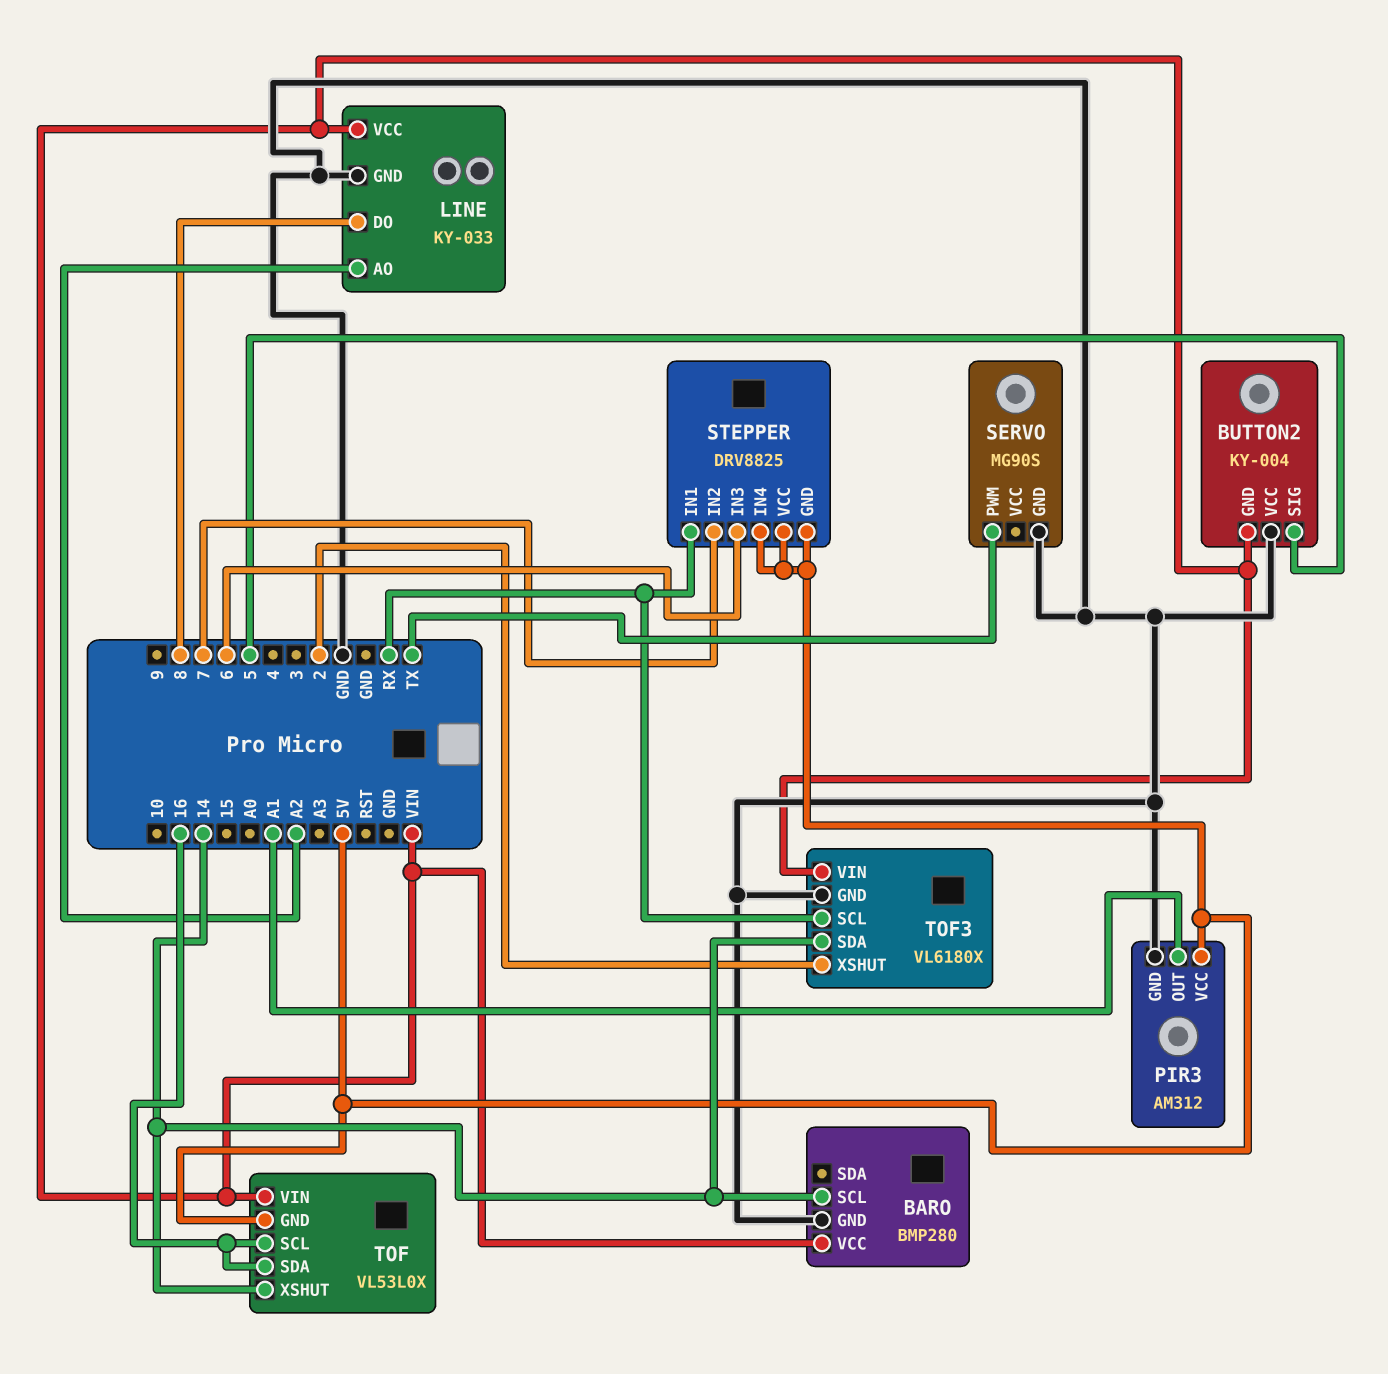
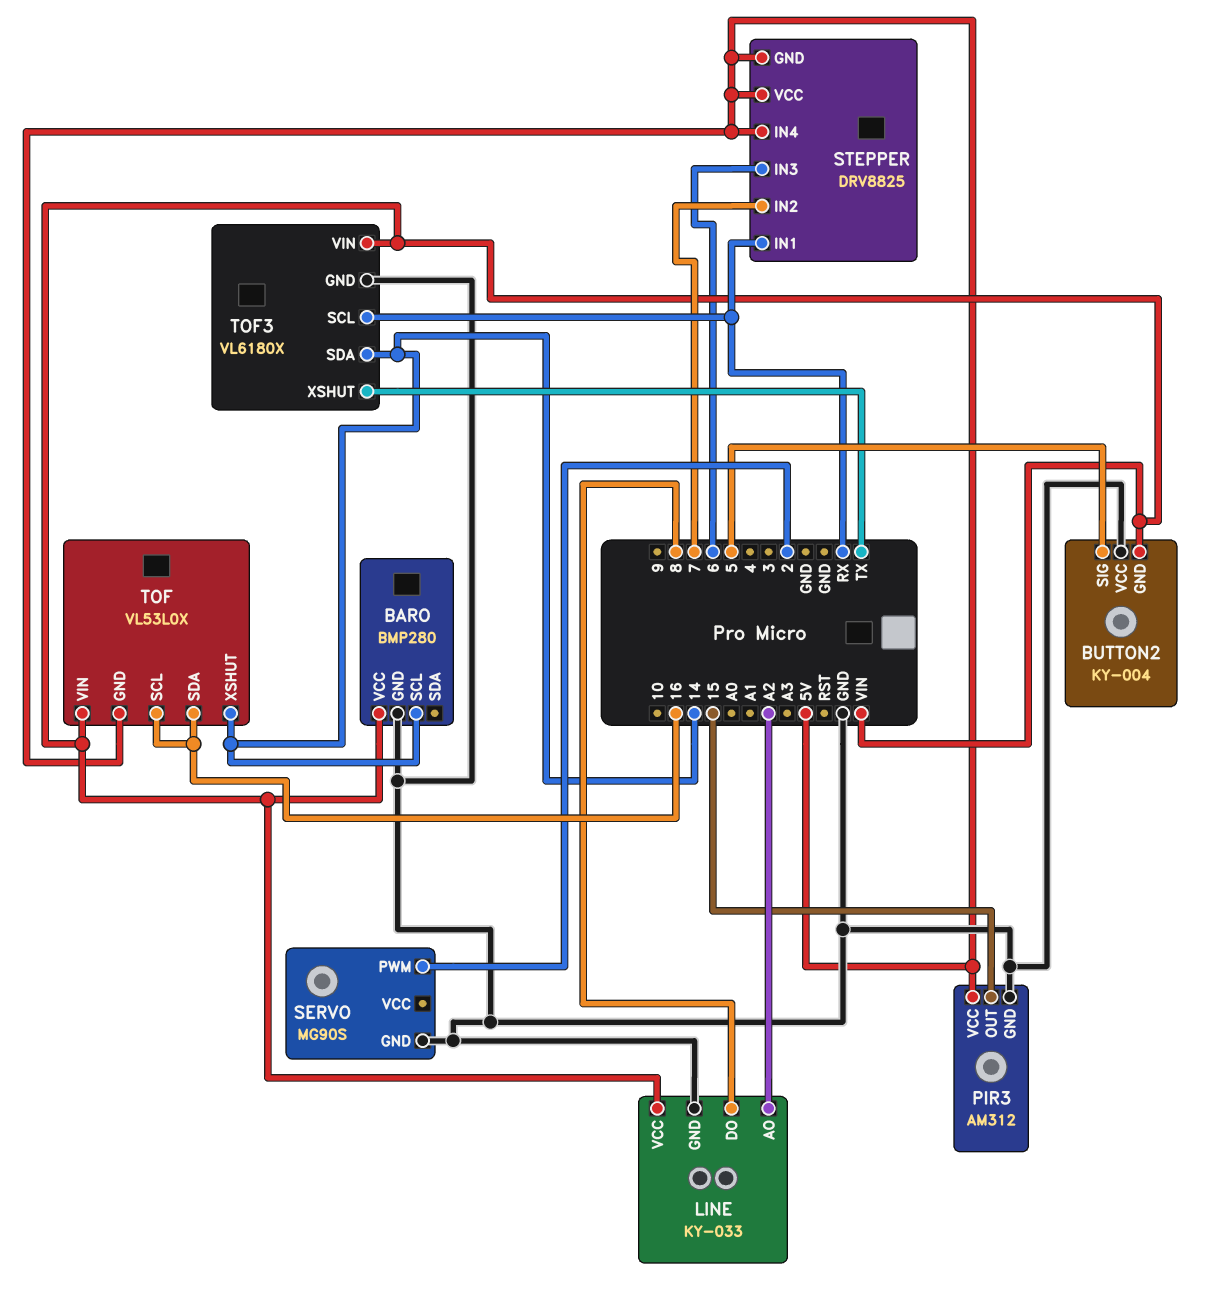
PIR3 pin OUT: A1 -> 15
SERVO pin PWM: TX -> 2
TOF3 pin XSHUT: 2 -> TX

